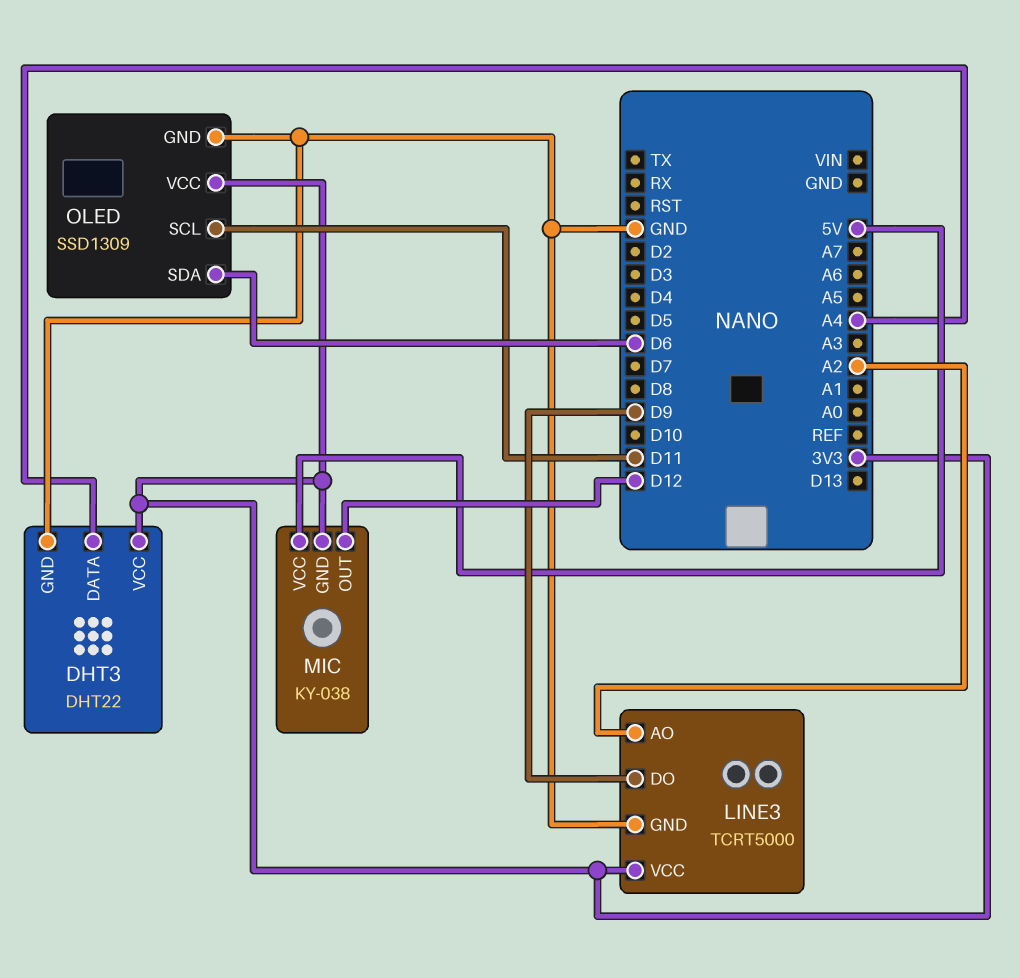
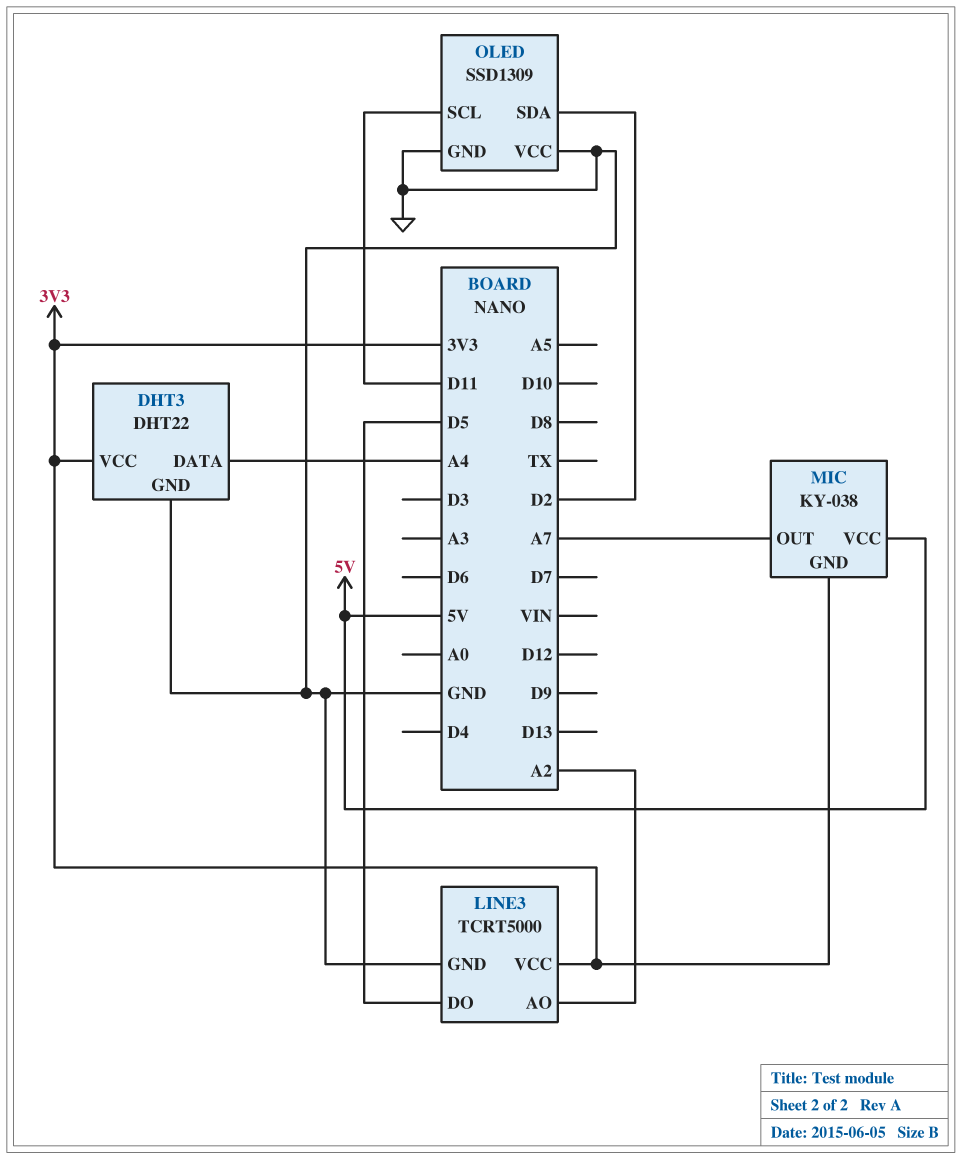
LINE3 pin DO: D9 -> D5
MIC pin OUT: D12 -> A7
OLED pin SDA: D6 -> D2
OLED pin VCC: 3V3 -> GND

